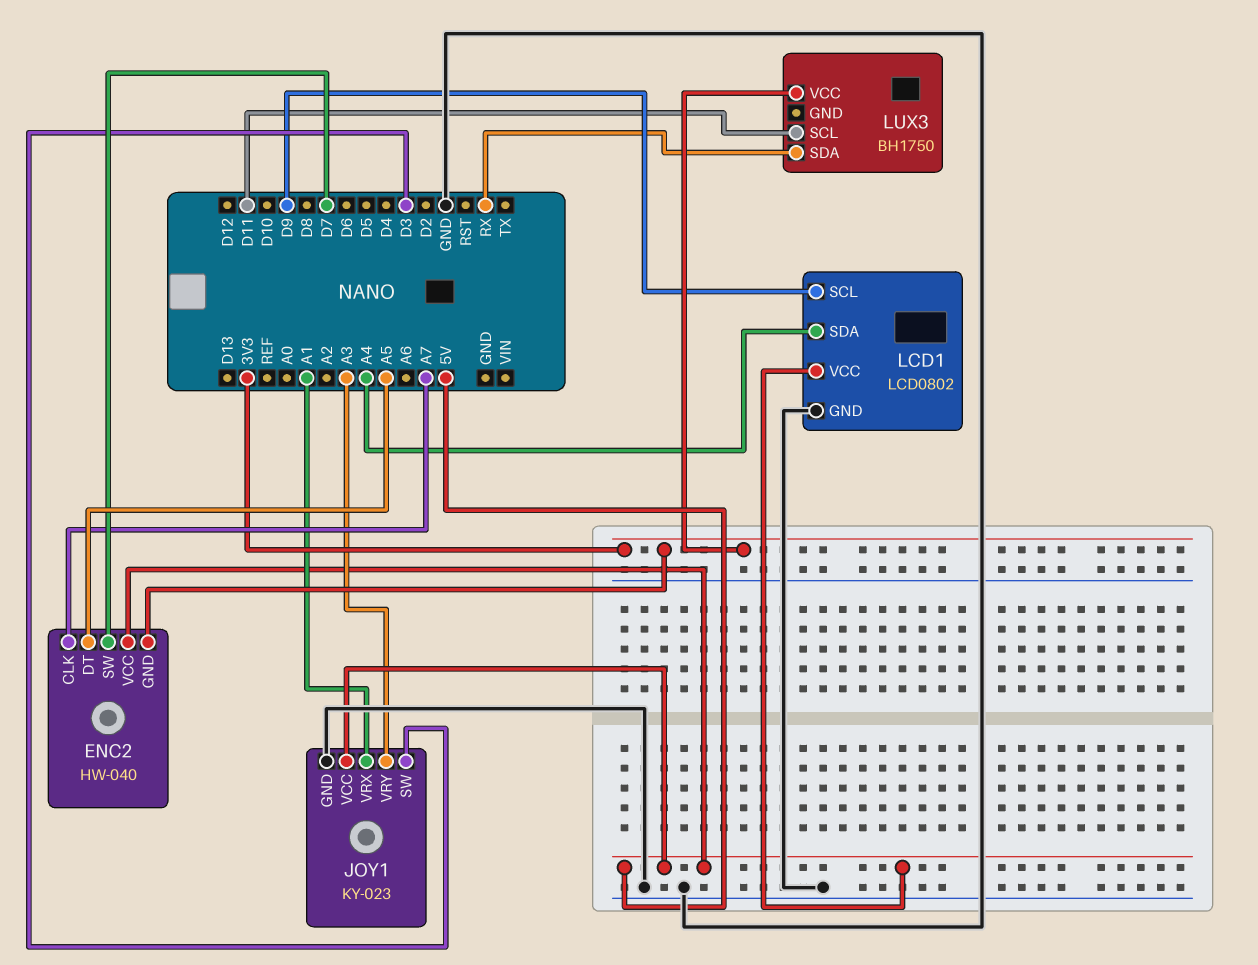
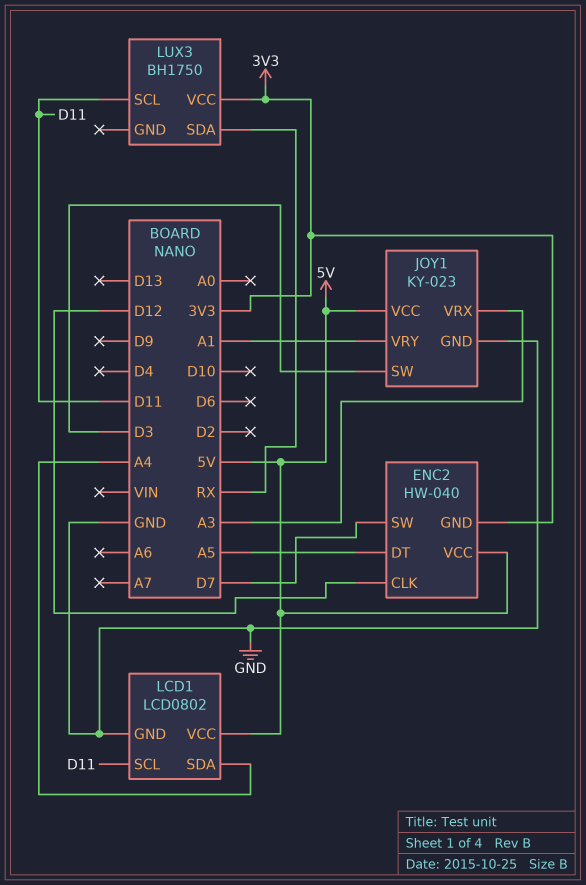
ENC2 pin CLK: A7 -> D12
JOY1 pin VRX: A1 -> A3
JOY1 pin VRY: A3 -> A1
LCD1 pin SCL: D9 -> D11

